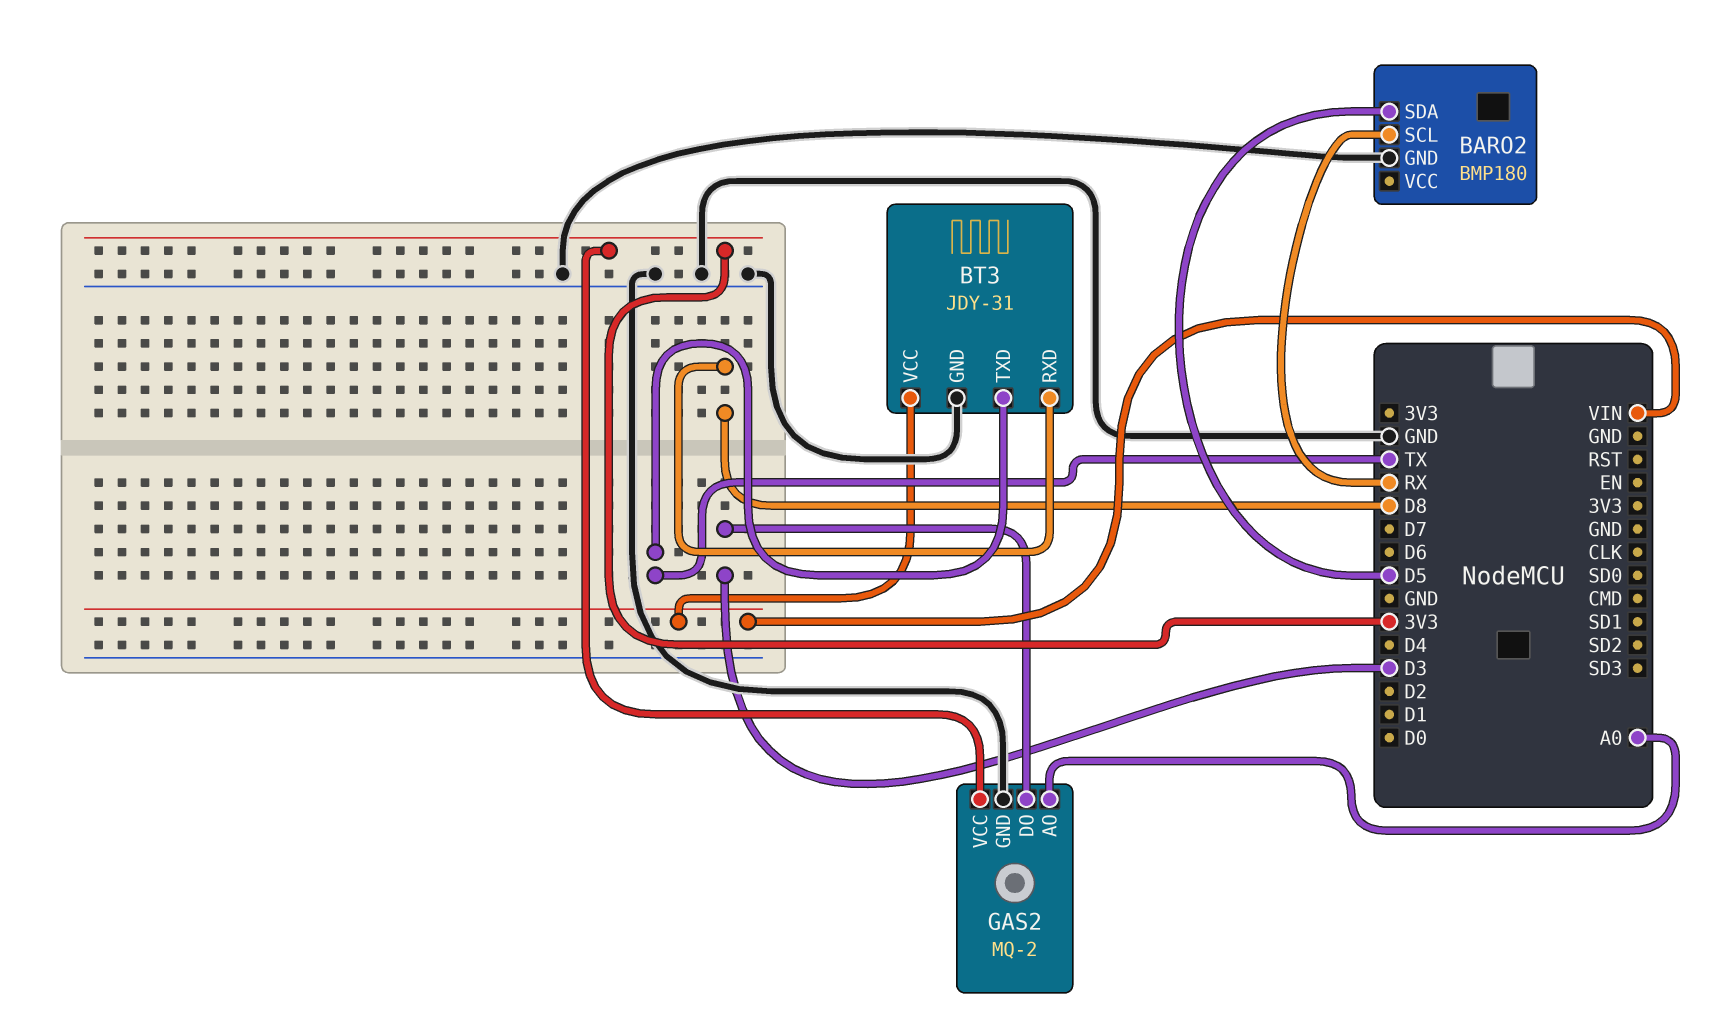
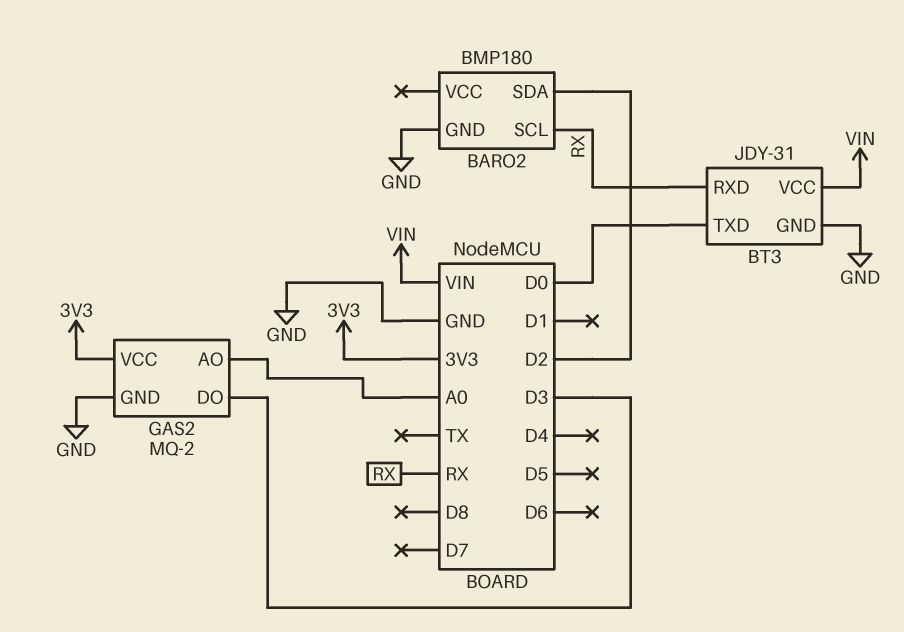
BARO2 pin SDA: D5 -> D2
BT3 pin RXD: D8 -> RX
BT3 pin TXD: TX -> D0

